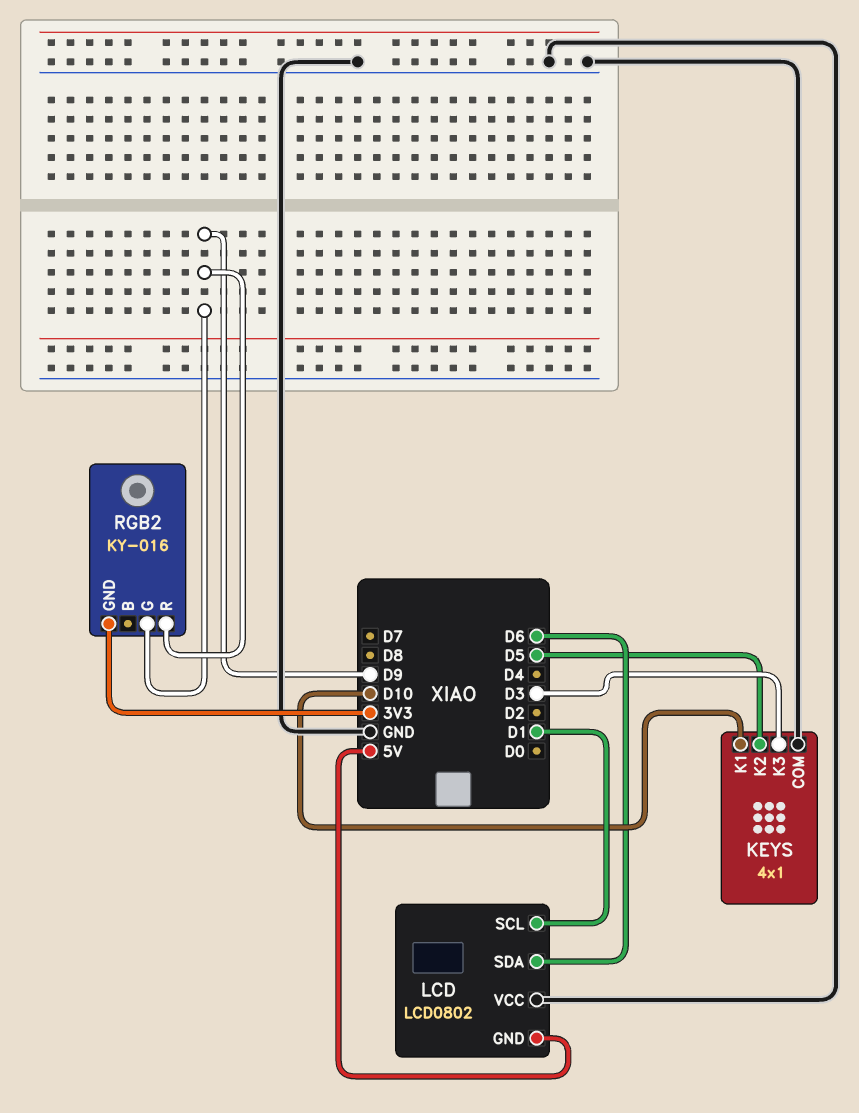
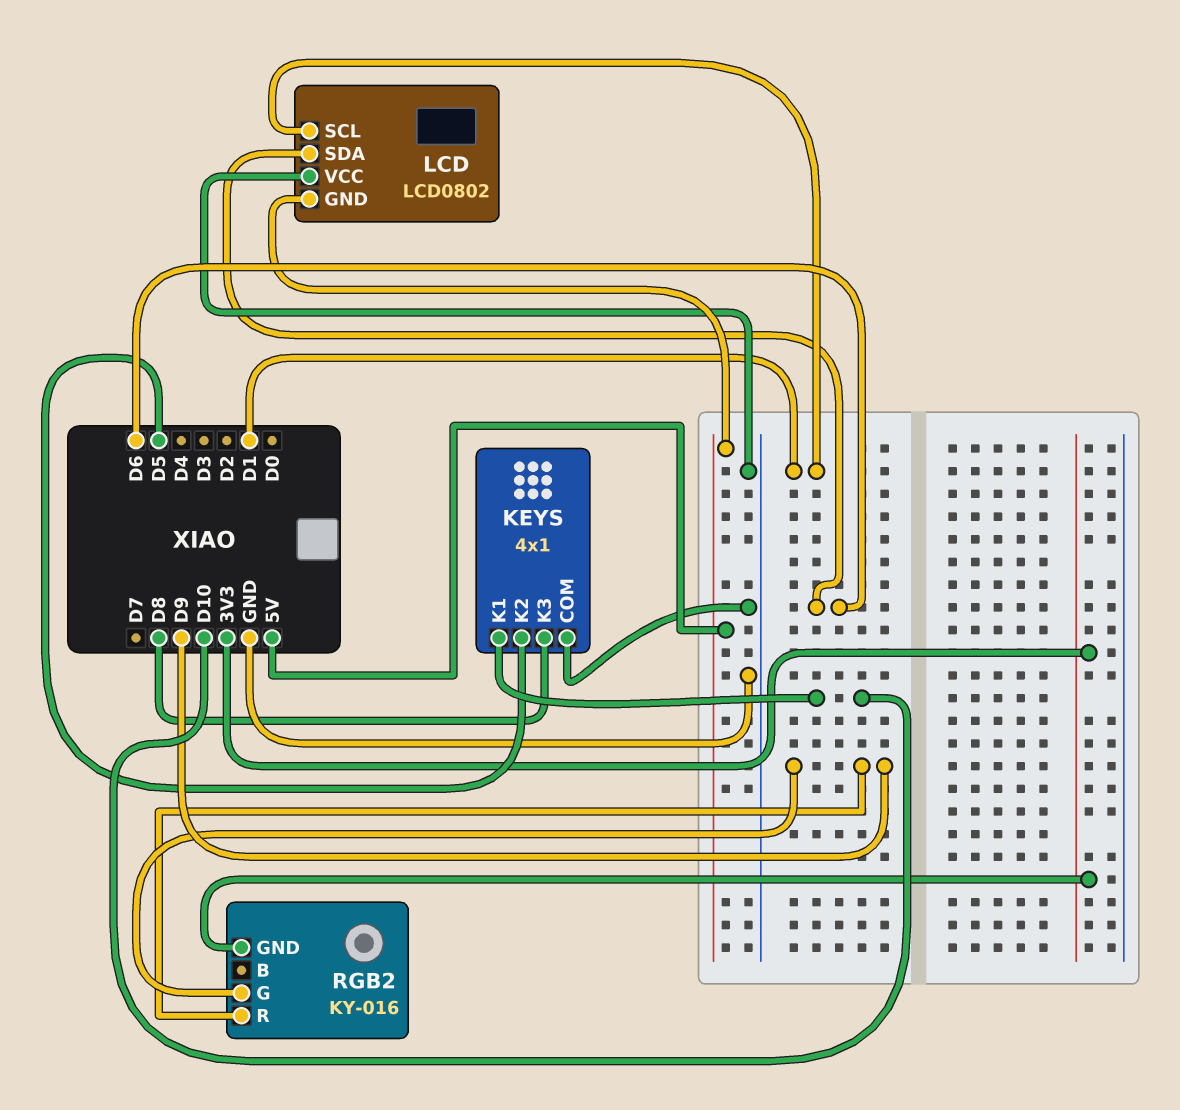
KEYS pin K3: D3 -> D8

